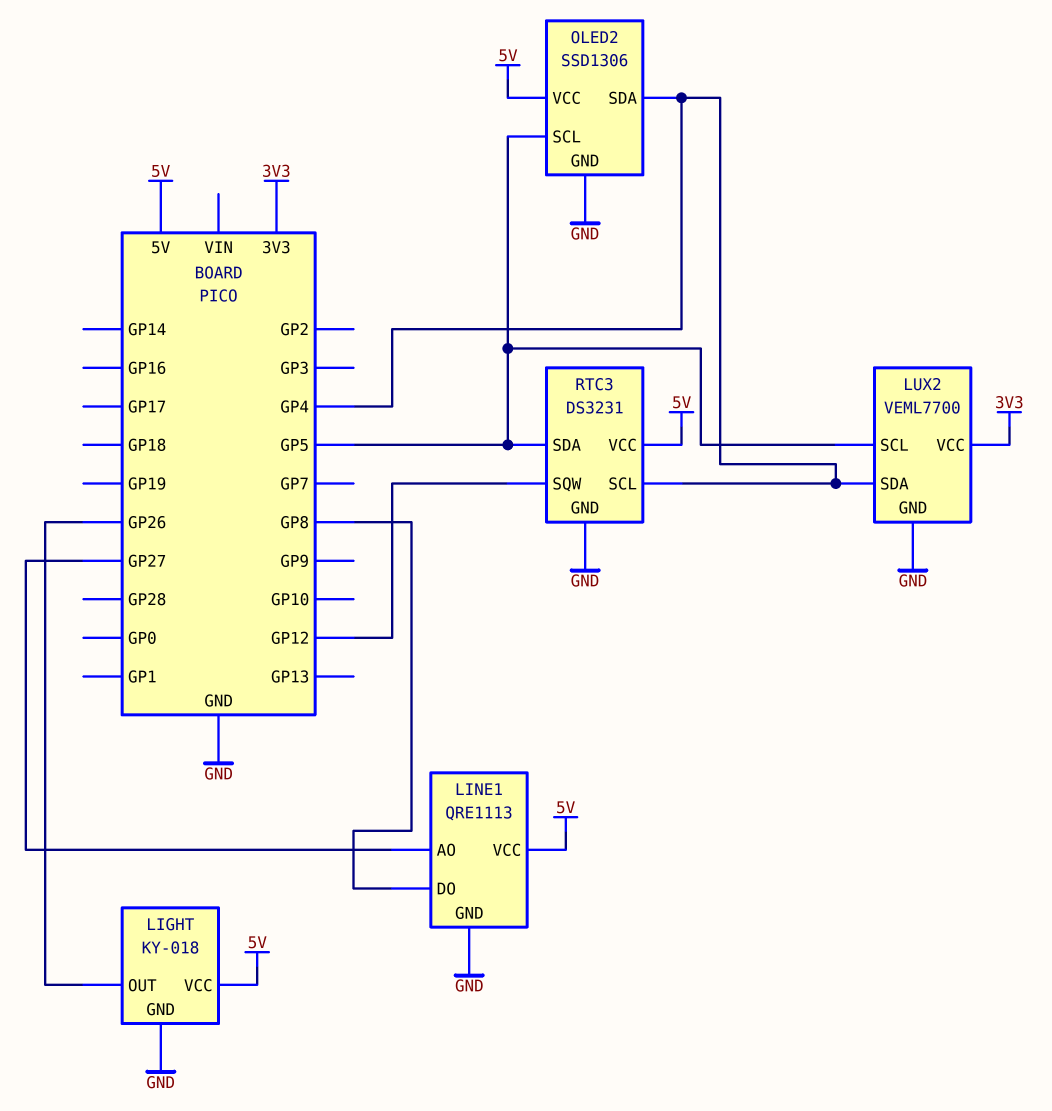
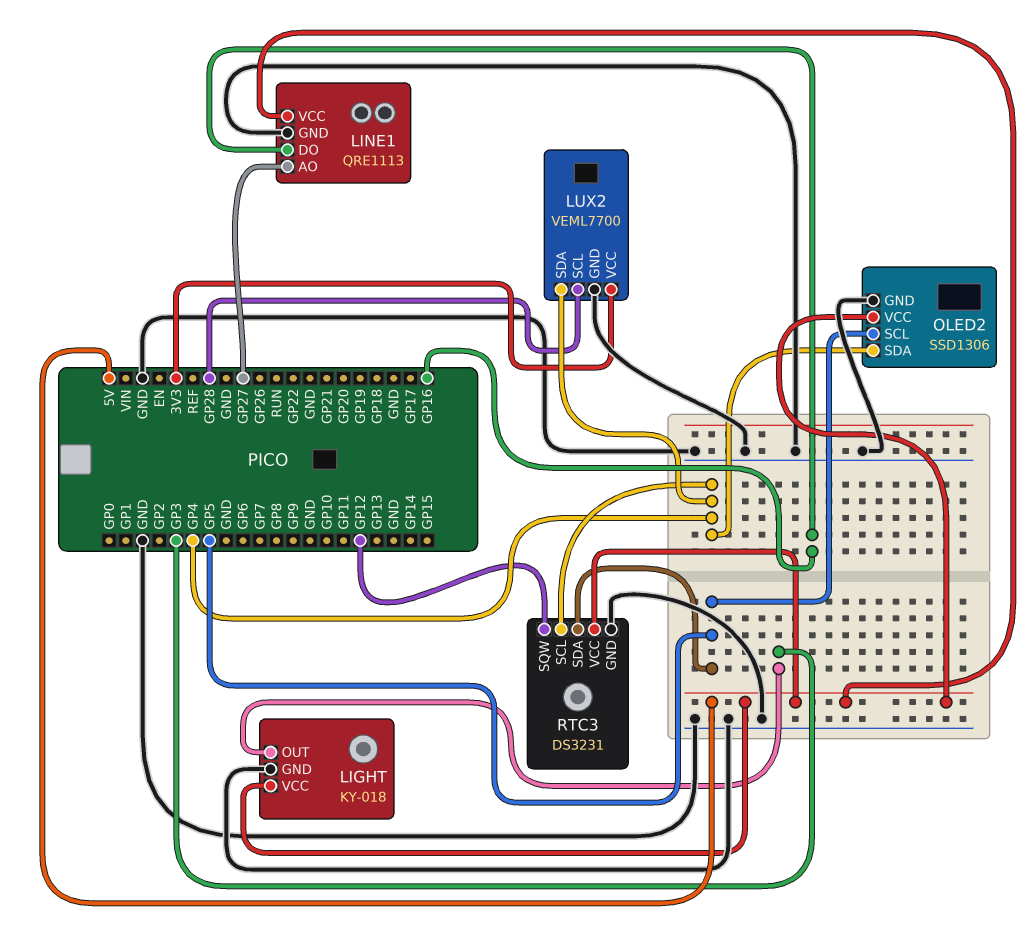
LIGHT pin OUT: GP26 -> GP3
LINE1 pin DO: GP8 -> GP16
LUX2 pin SCL: GP5 -> GP28

